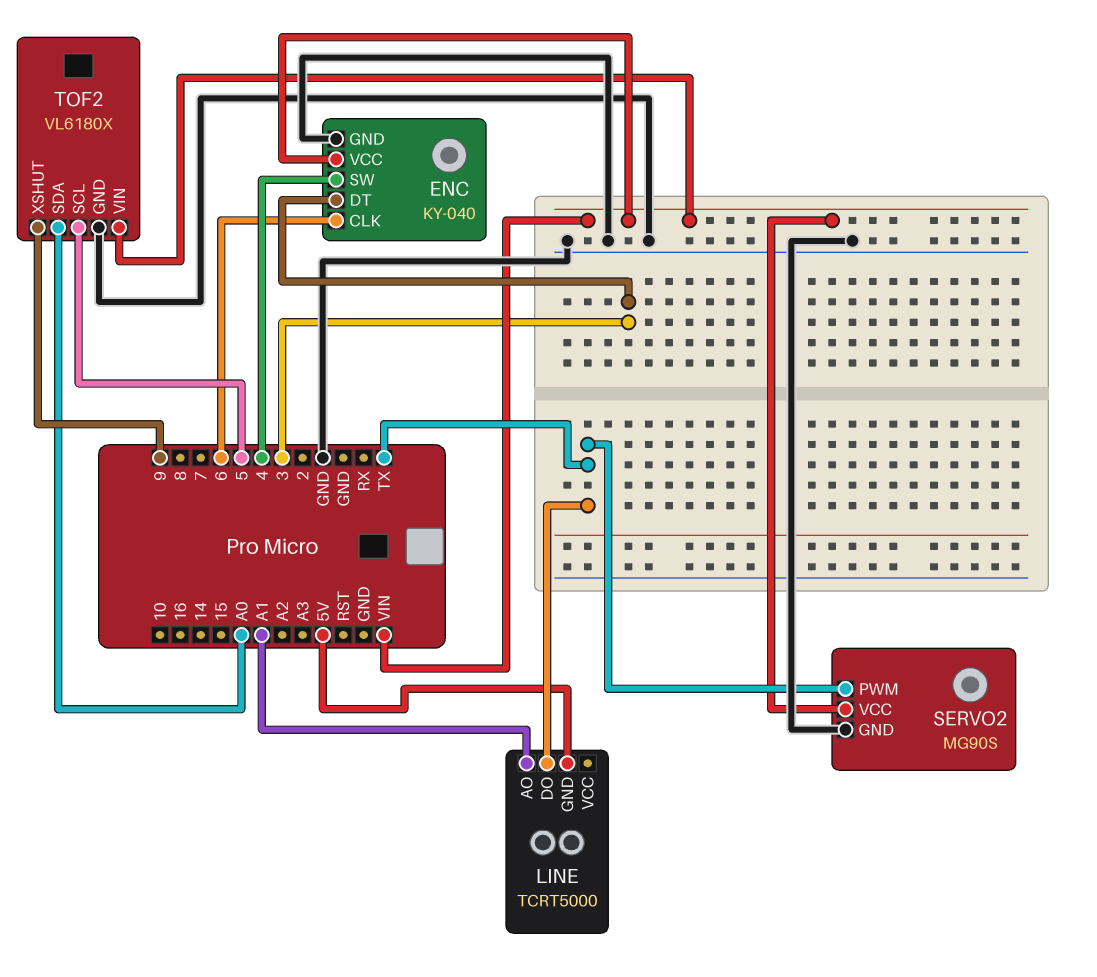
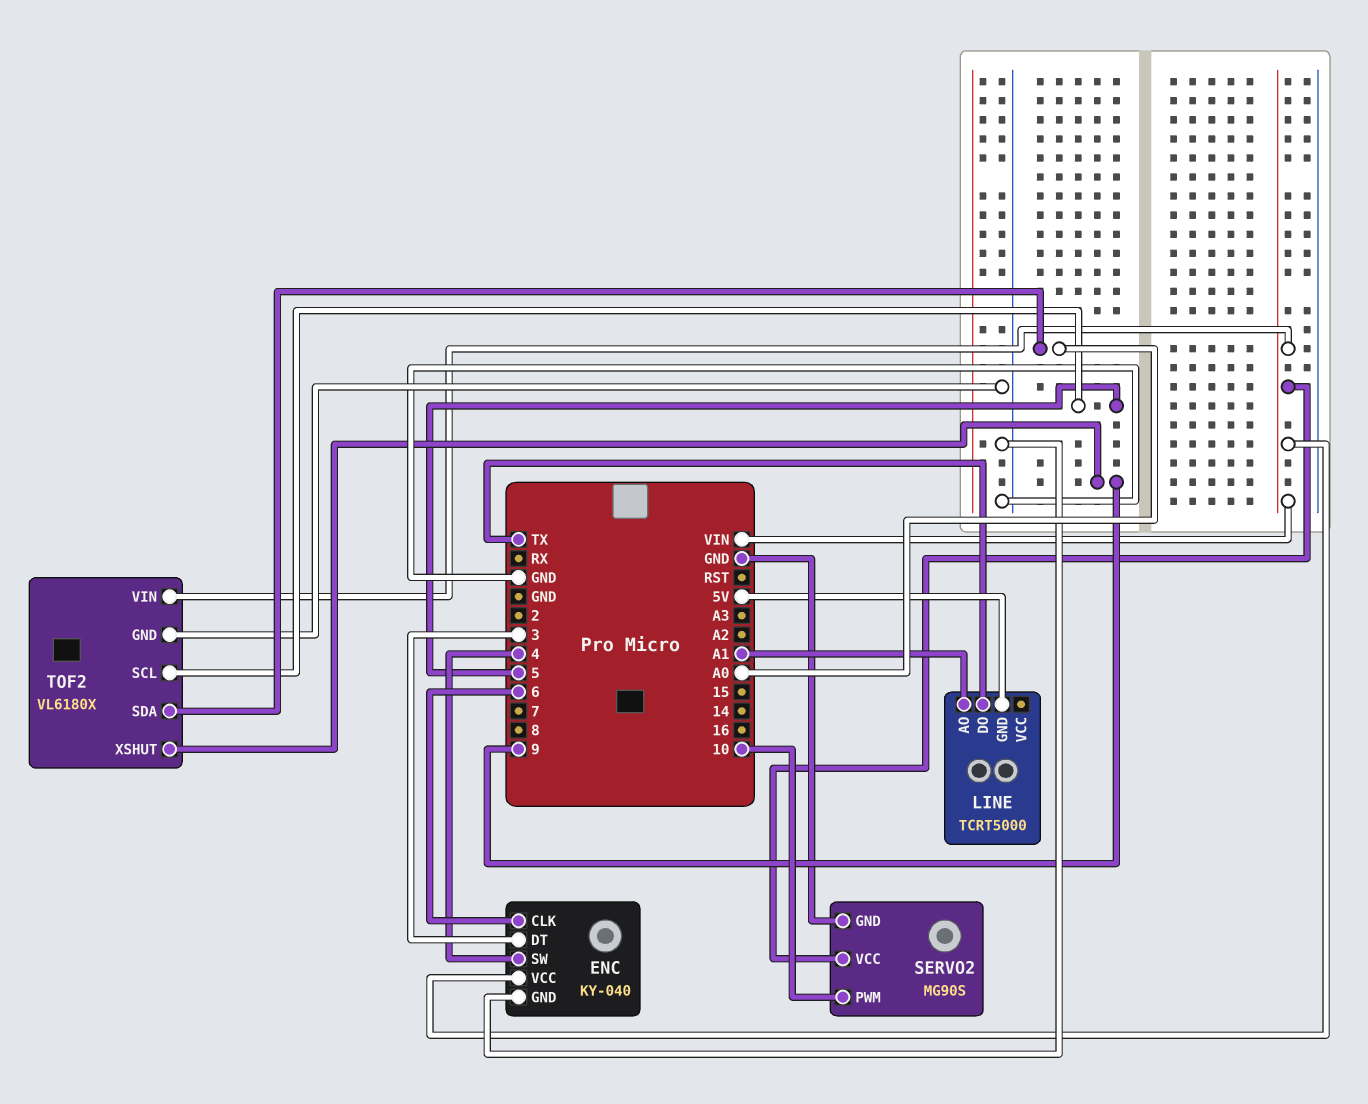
SERVO2 pin PWM: TX -> 10

